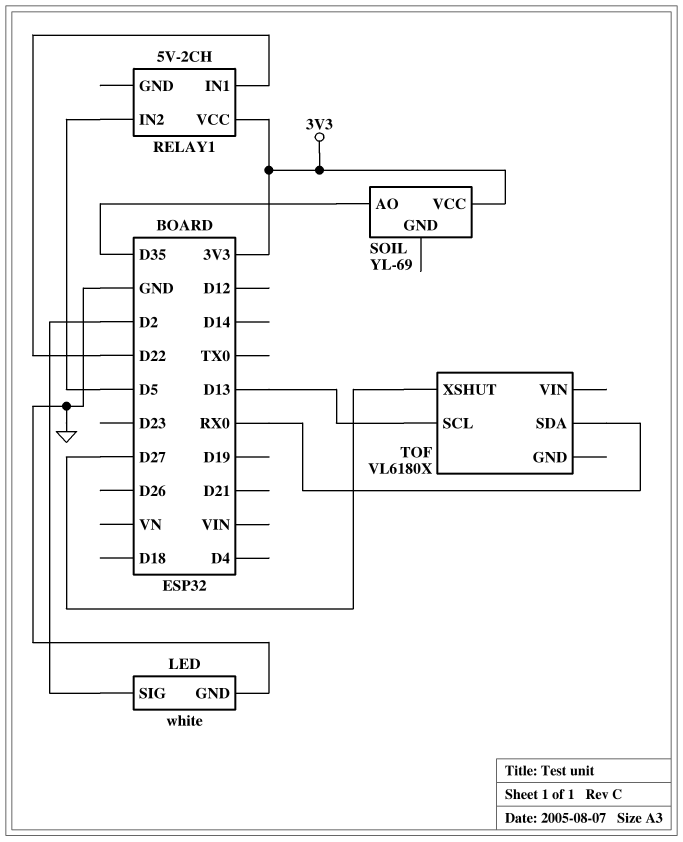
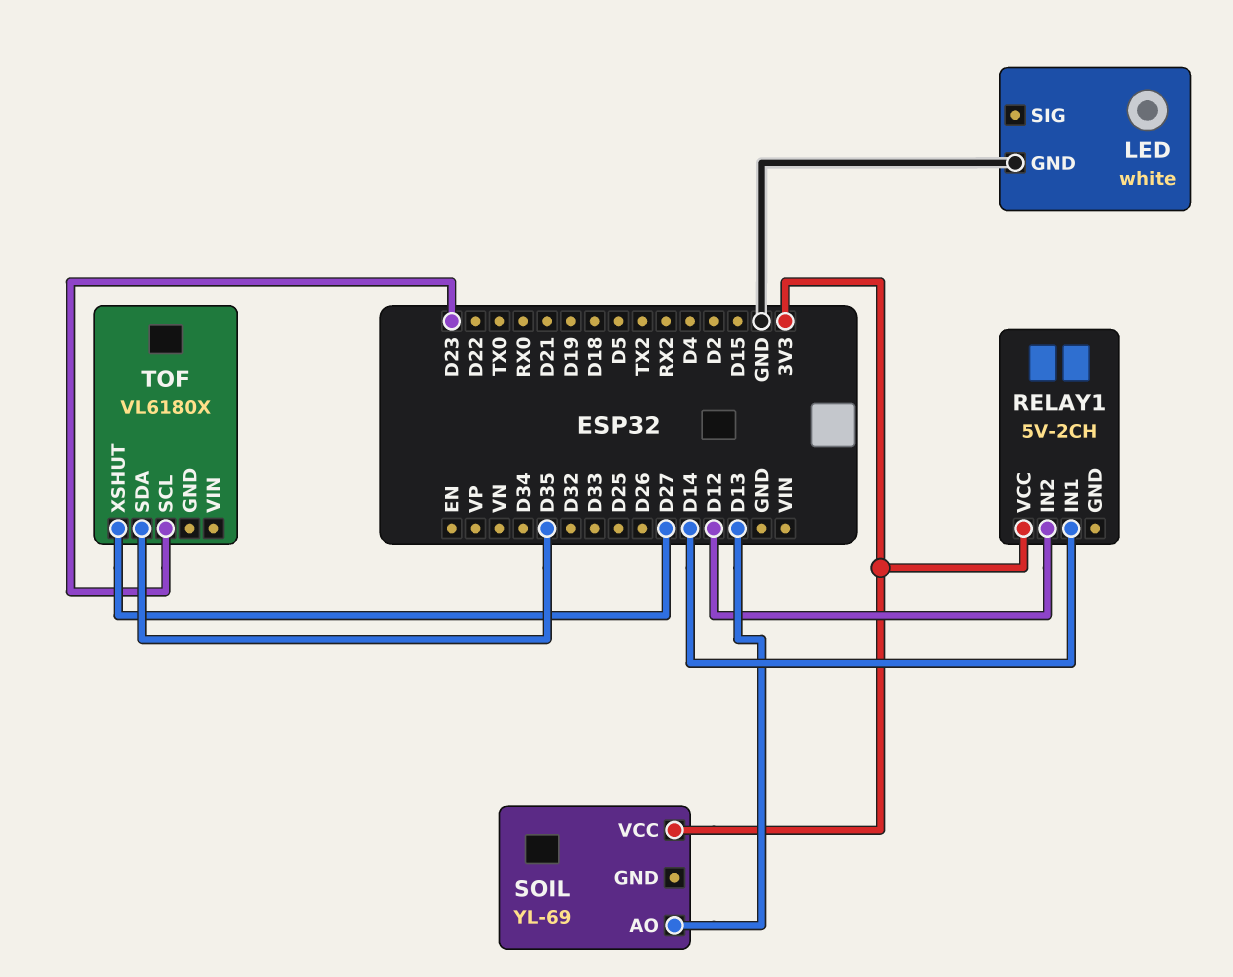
LED pin SIG: D2 -> none
RELAY1 pin IN1: D22 -> D14
RELAY1 pin IN2: D5 -> D12
SOIL pin AO: D35 -> D13
TOF pin SCL: D13 -> D23
TOF pin SDA: RX0 -> D35

